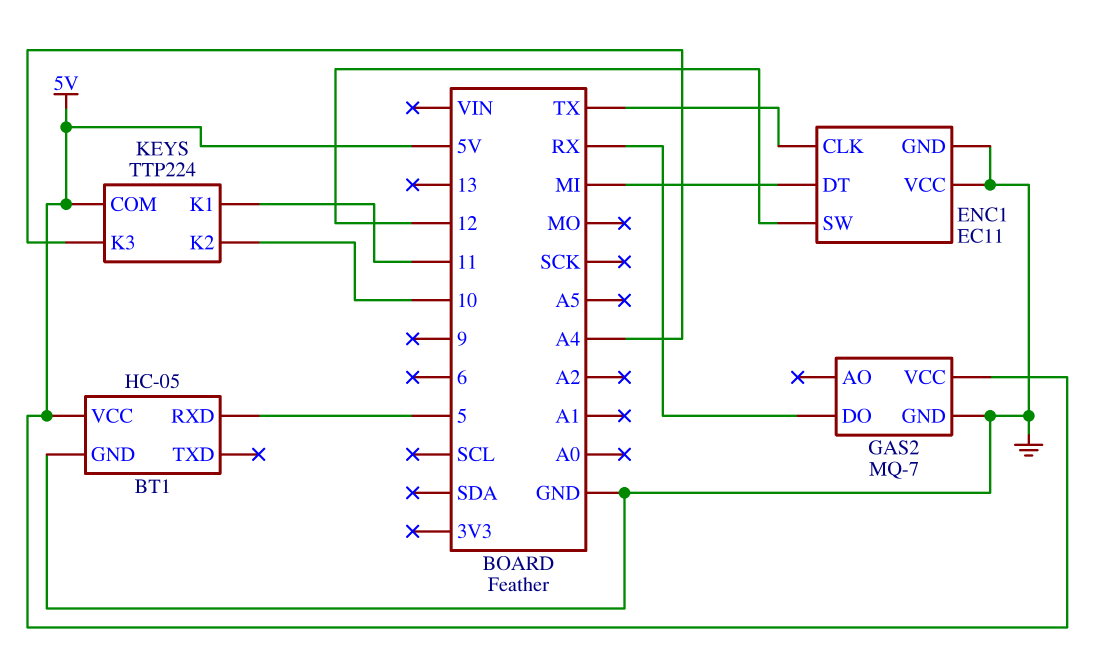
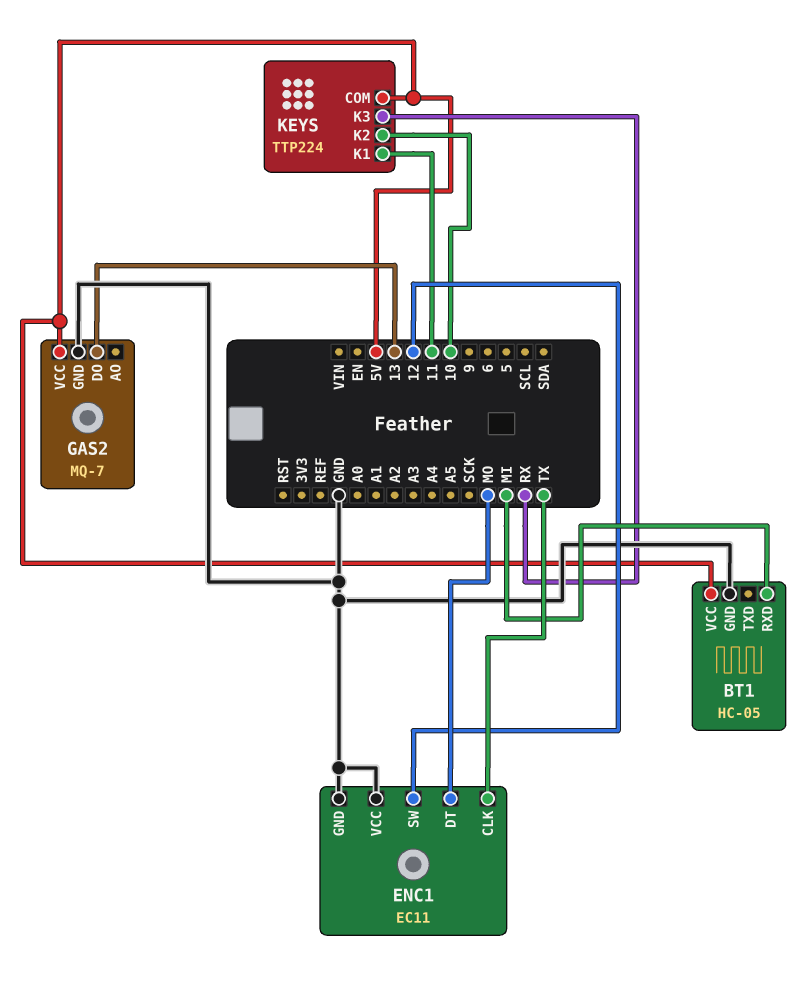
BT1 pin RXD: 5 -> MI
ENC1 pin DT: MI -> MO
GAS2 pin DO: RX -> 13
KEYS pin K3: A4 -> RX

